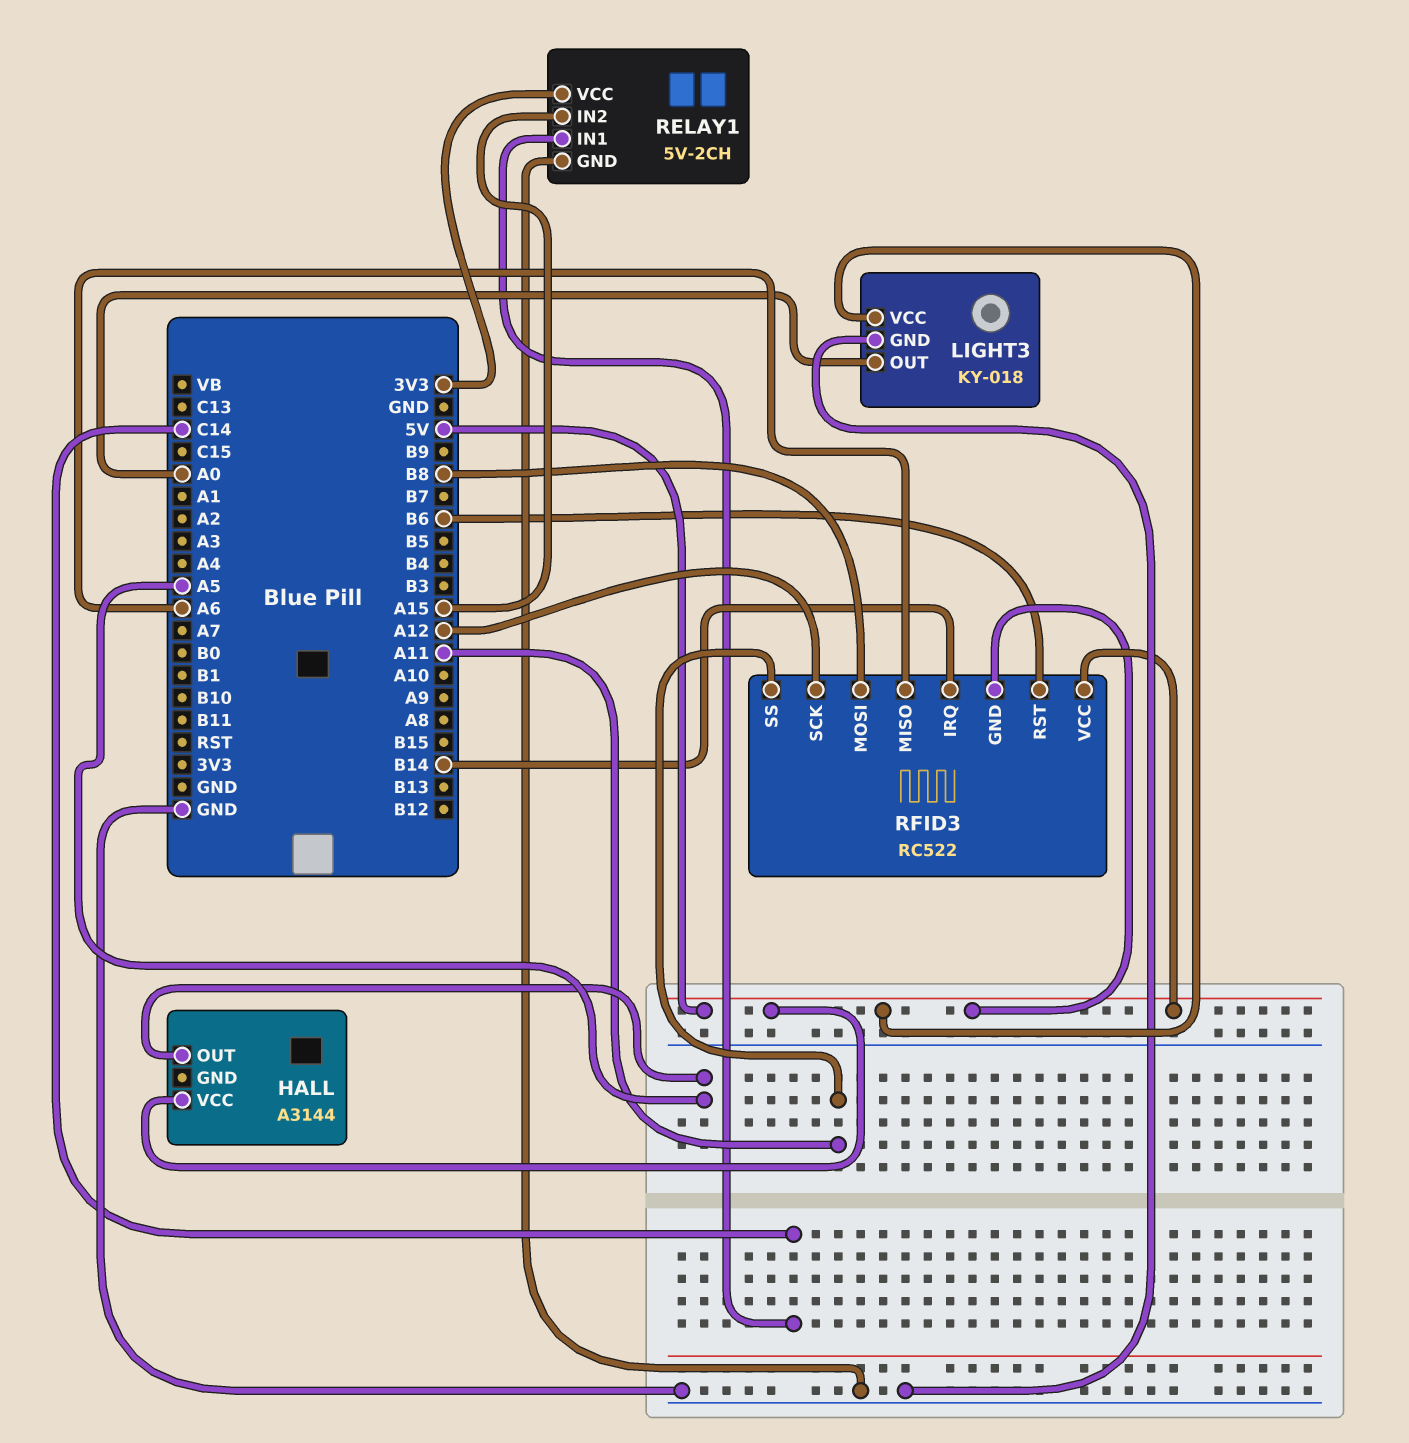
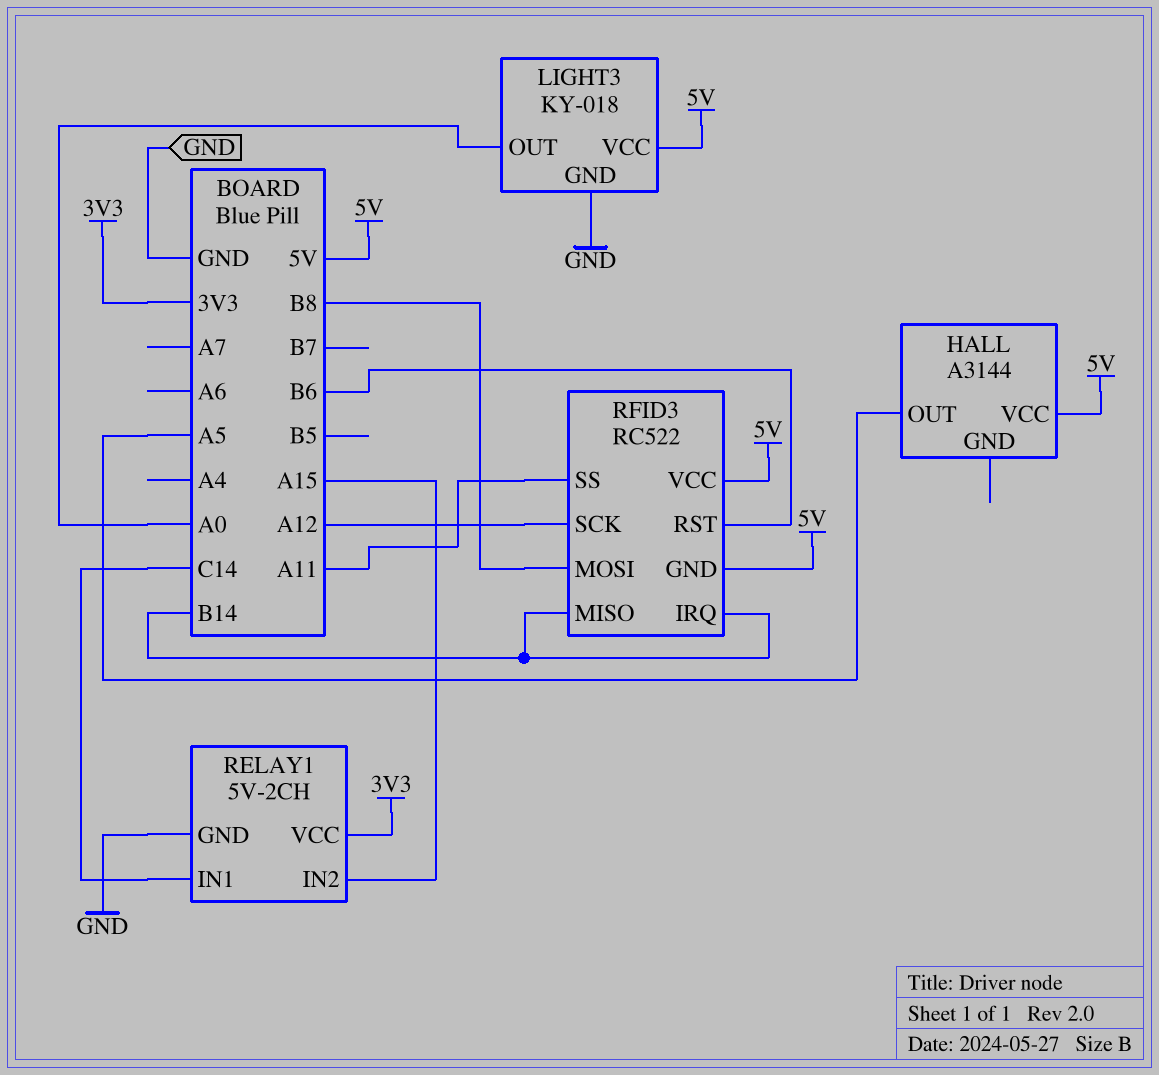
RFID3 pin MISO: A6 -> B14

